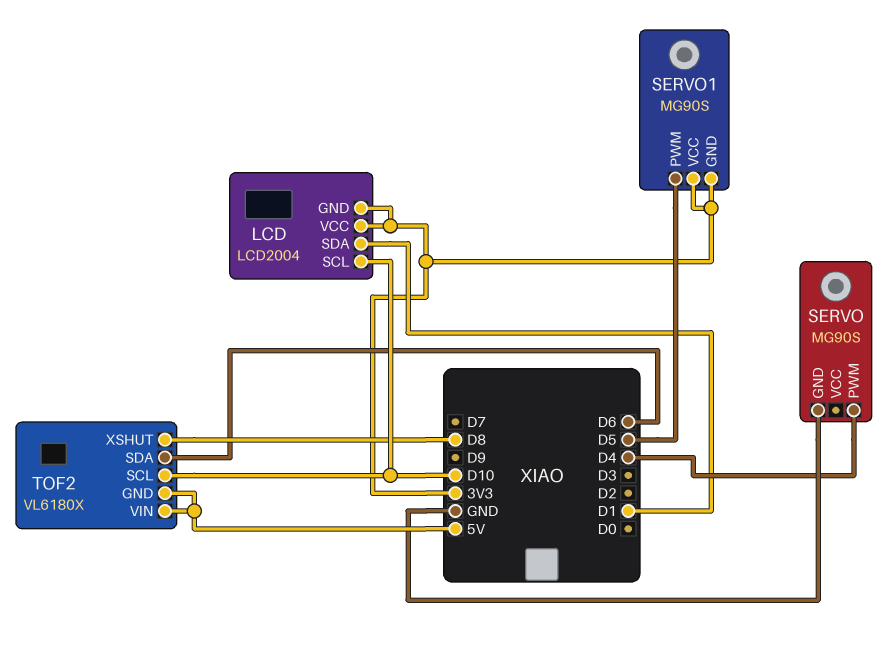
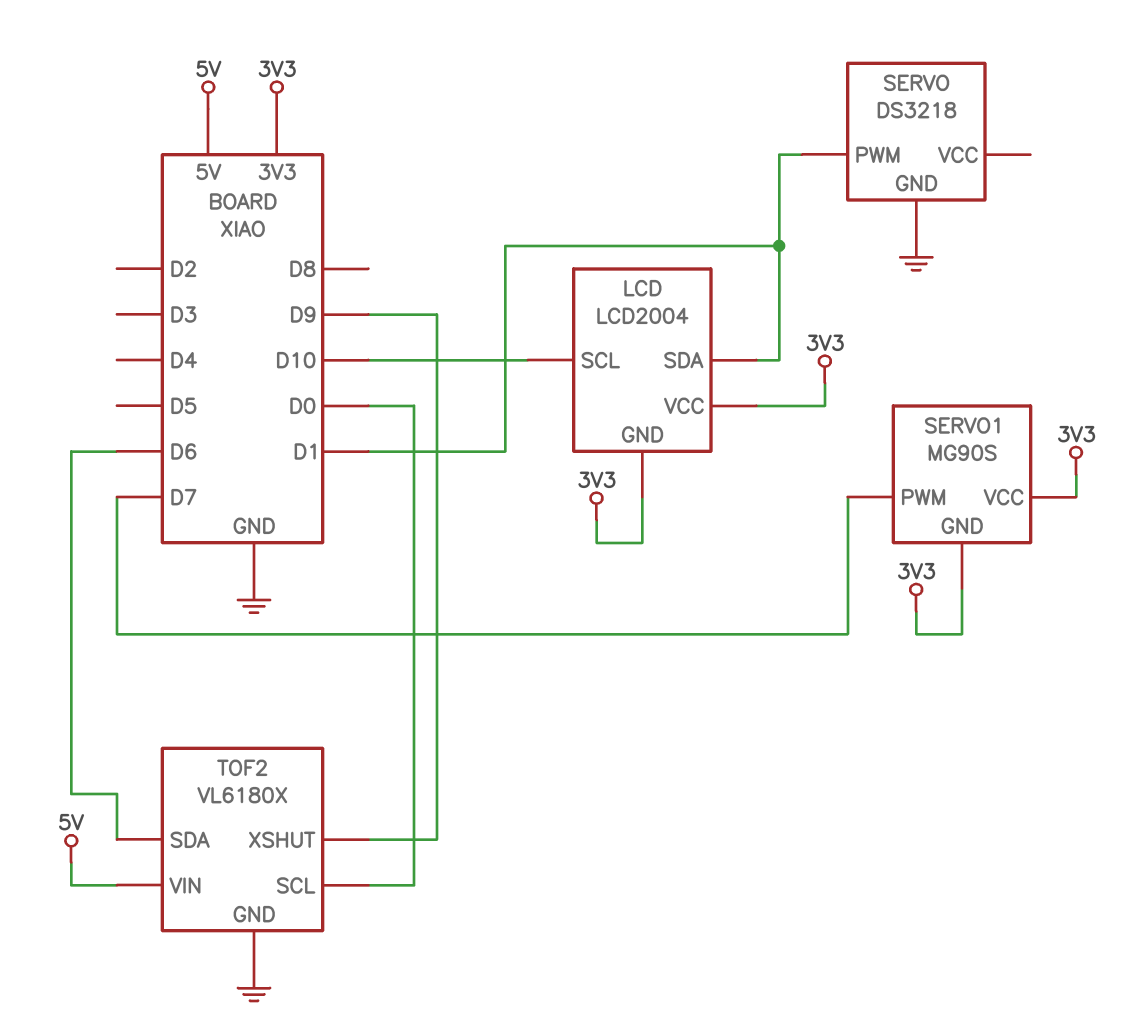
SERVO: MG90S -> DS3218
SERVO pin PWM: D4 -> D1
SERVO1 pin PWM: D5 -> D7
TOF2 pin GND: 5V -> GND
TOF2 pin SCL: D10 -> D0
TOF2 pin XSHUT: D8 -> D9

